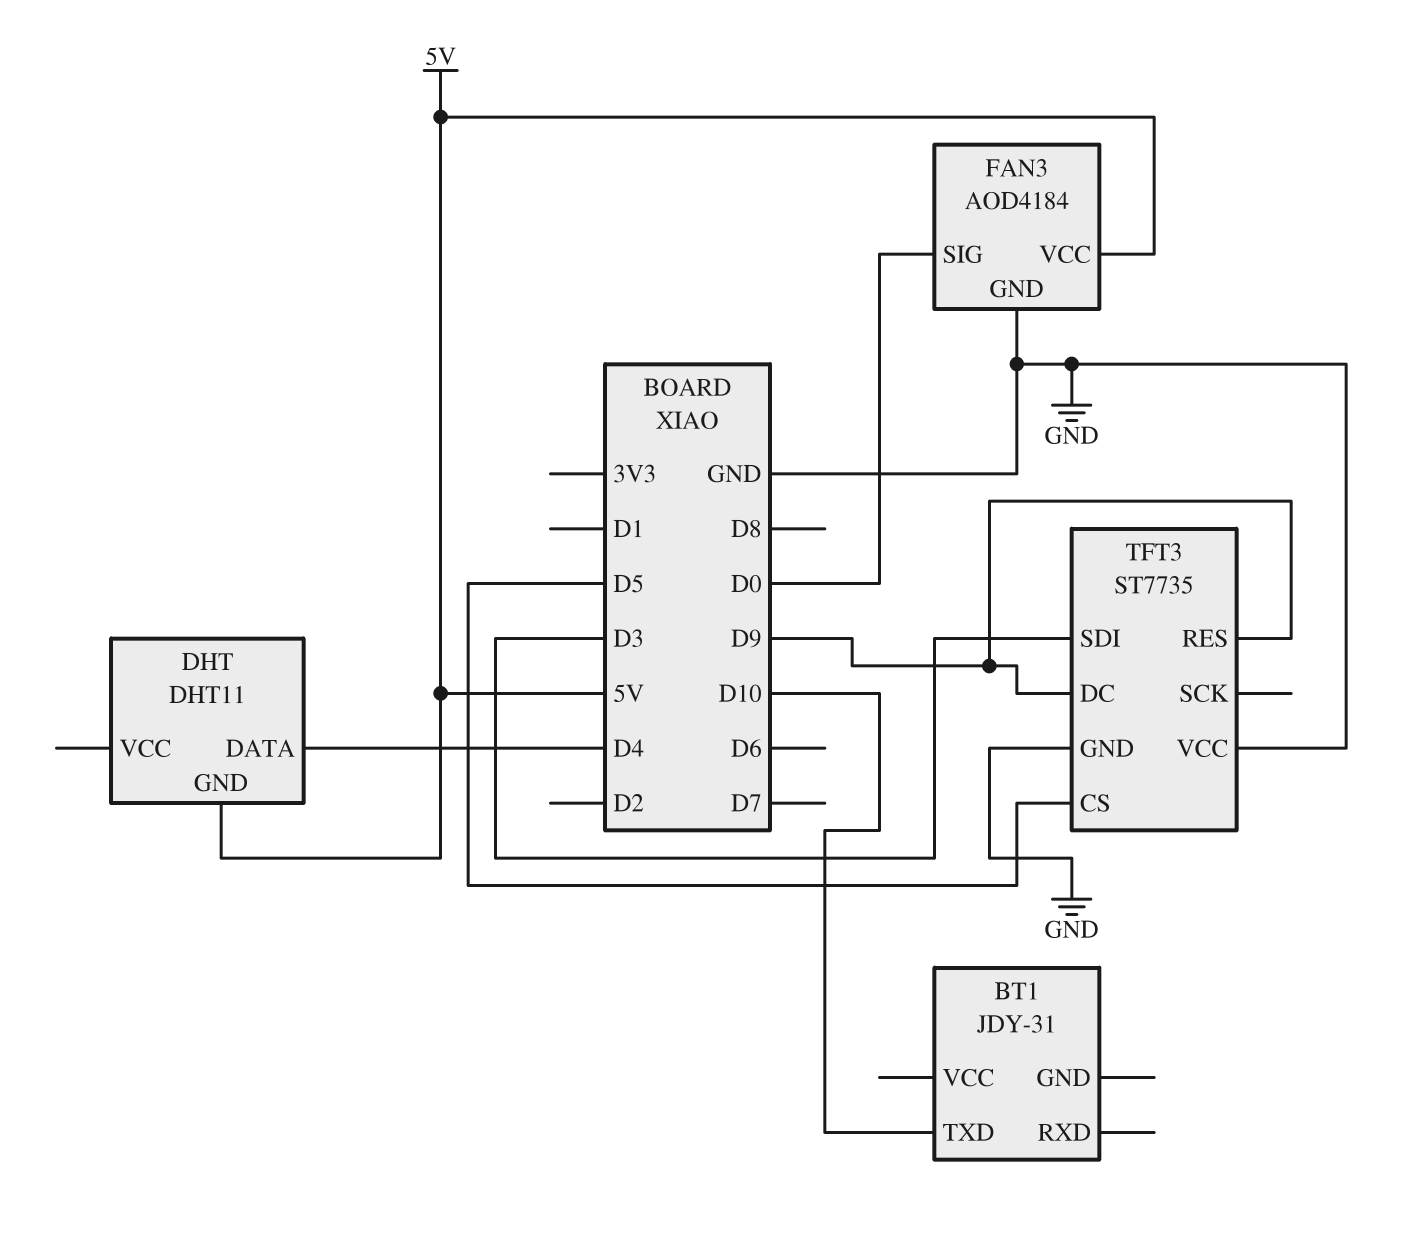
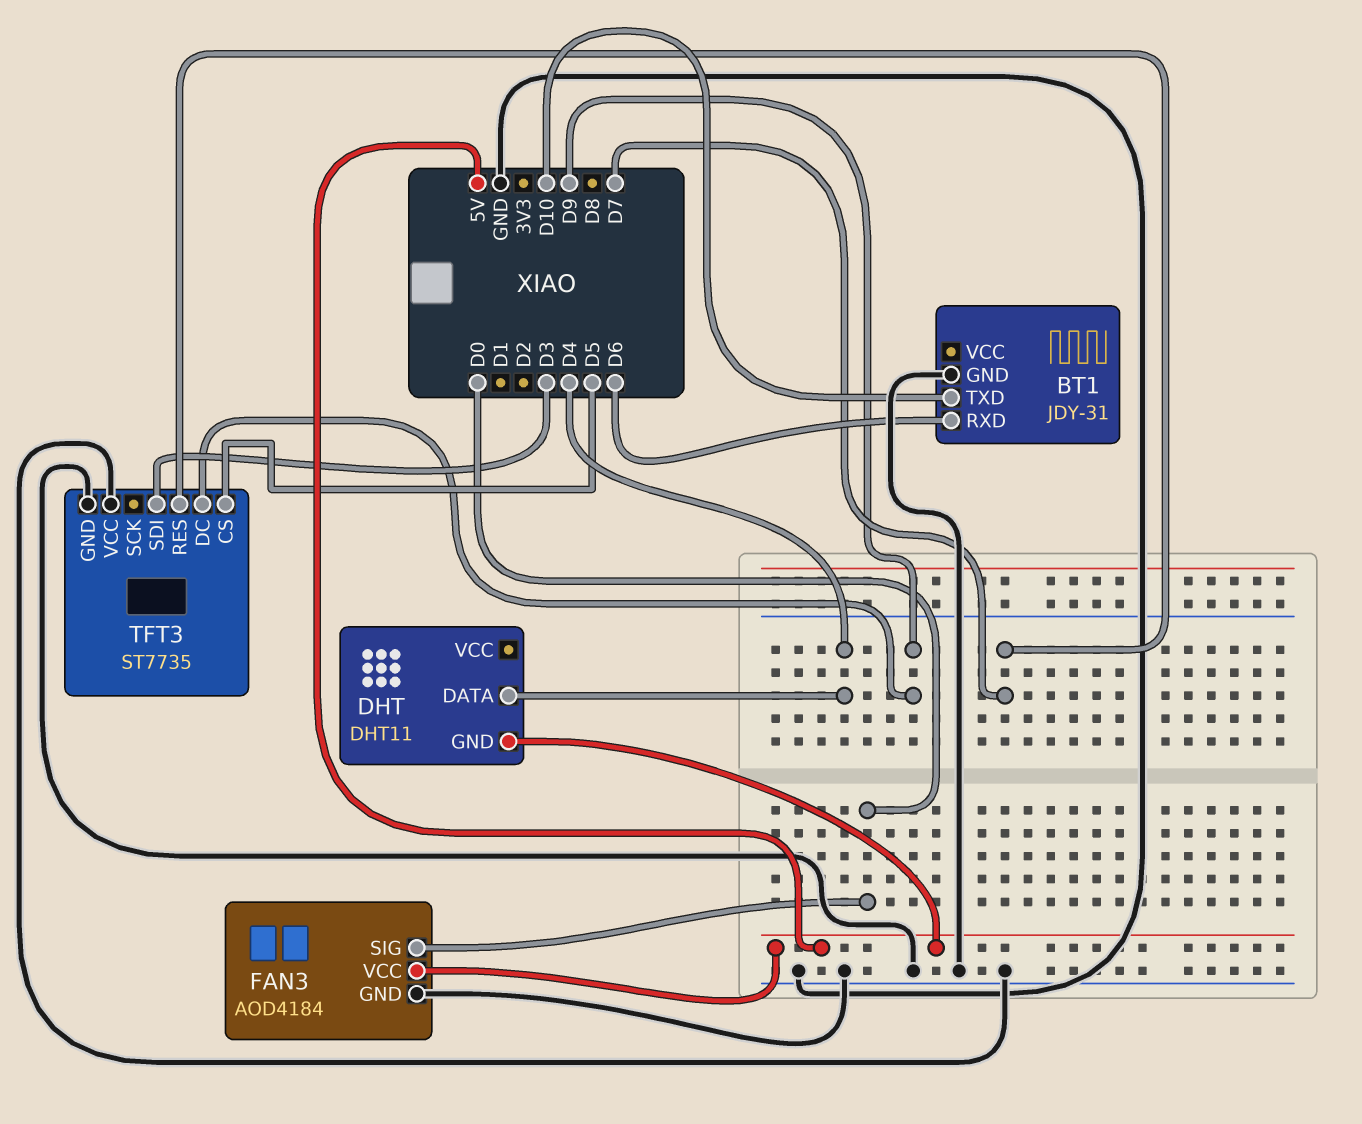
BT1 pin GND: none -> GND
BT1 pin RXD: none -> D6
TFT3 pin RES: D9 -> D7

